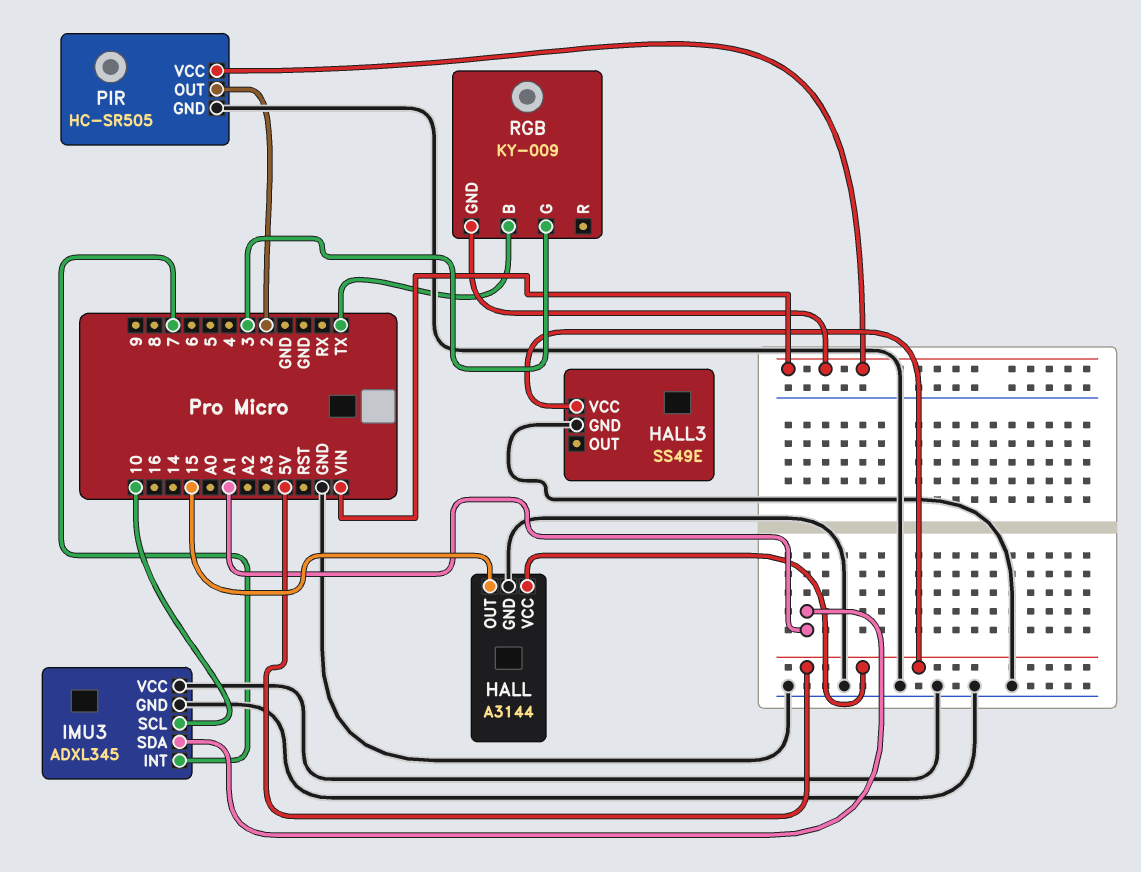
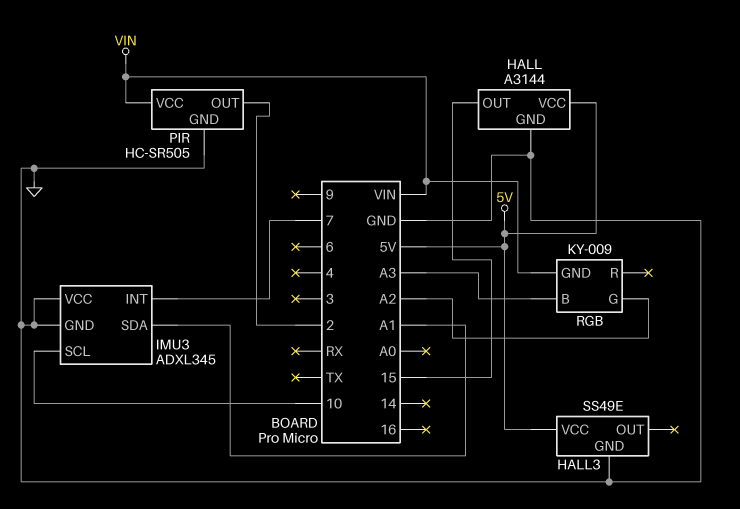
RGB pin B: TX -> A3
RGB pin G: 3 -> A2

